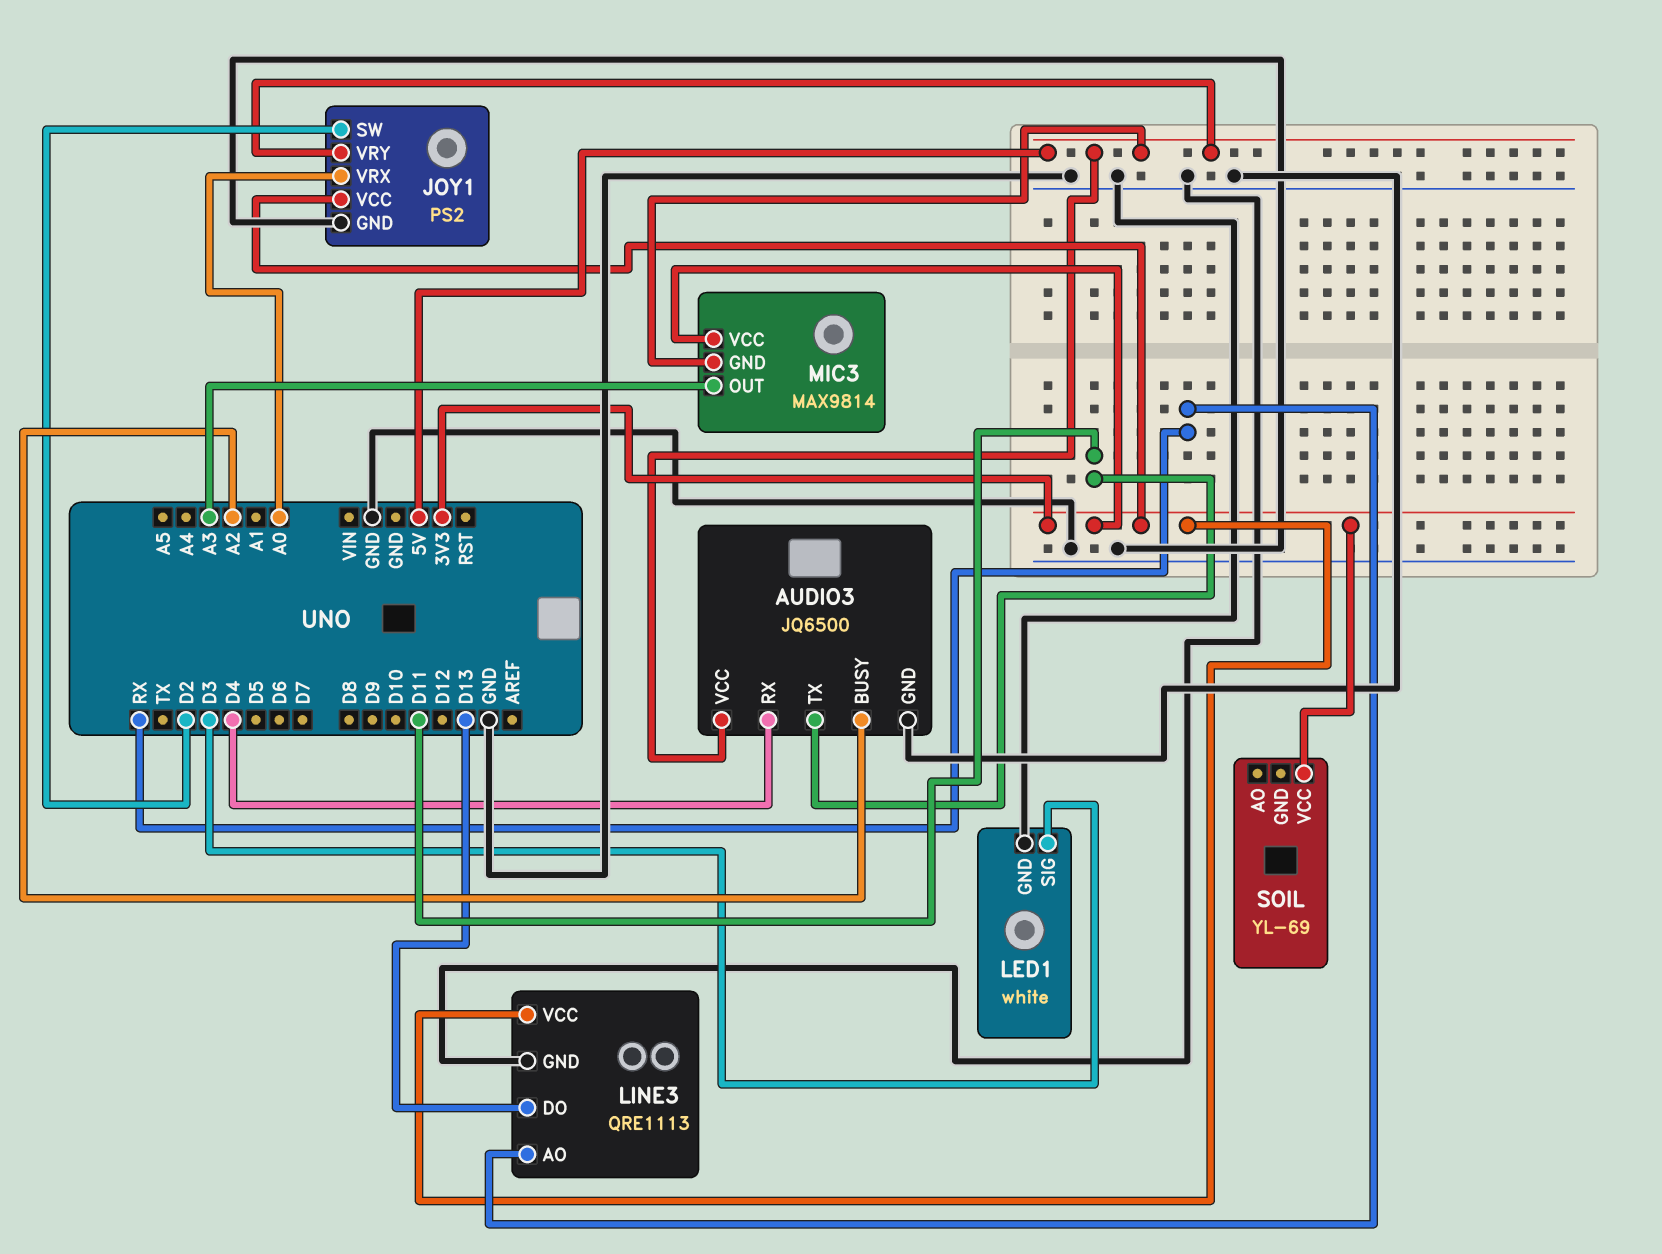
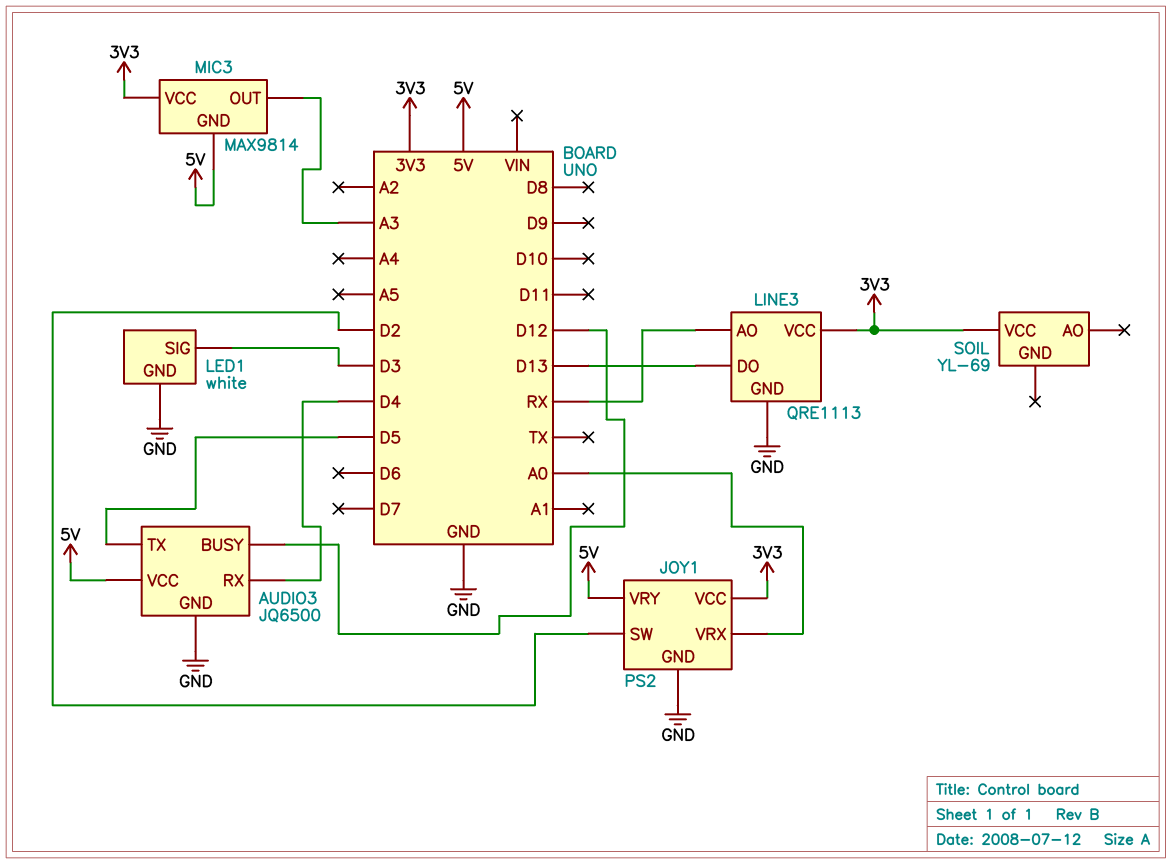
AUDIO3 pin BUSY: A2 -> D12
AUDIO3 pin TX: D11 -> D5

